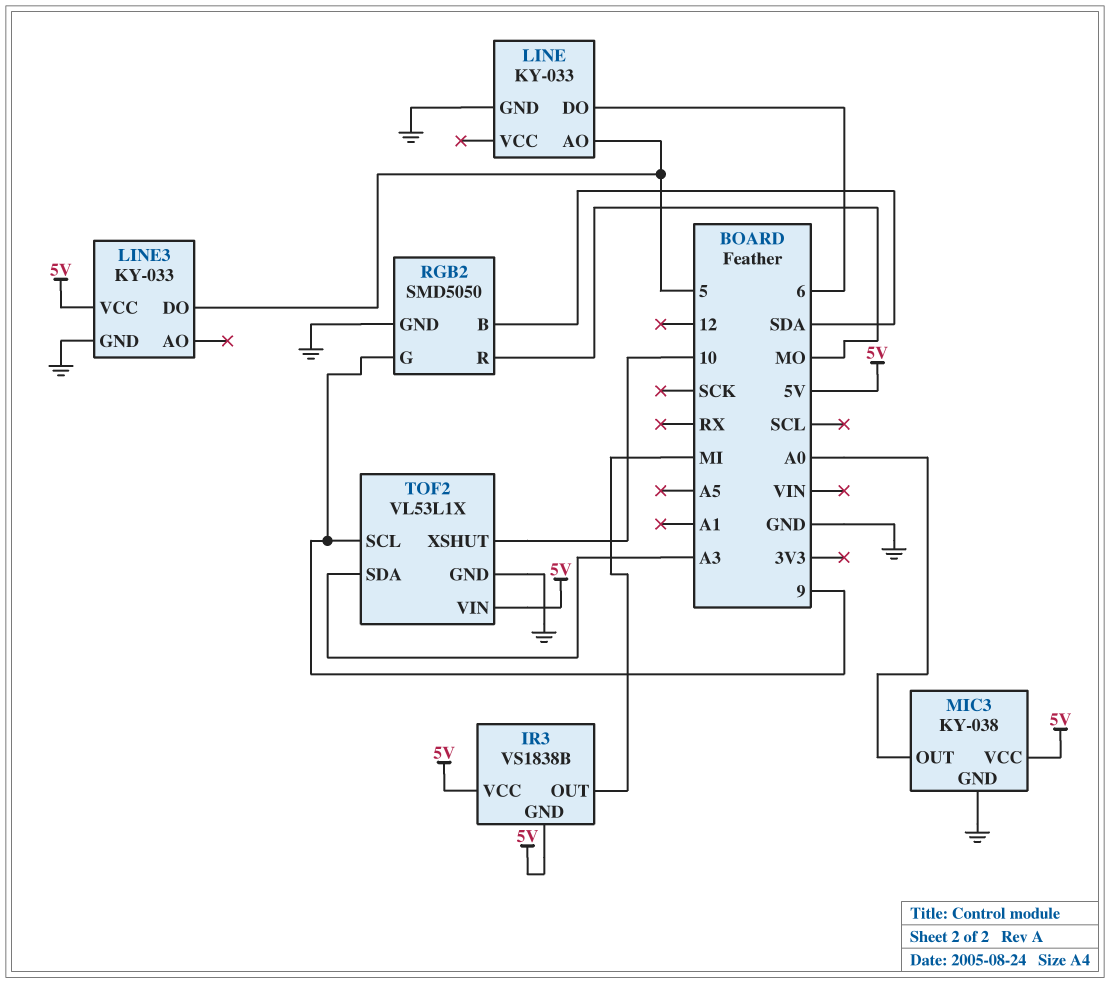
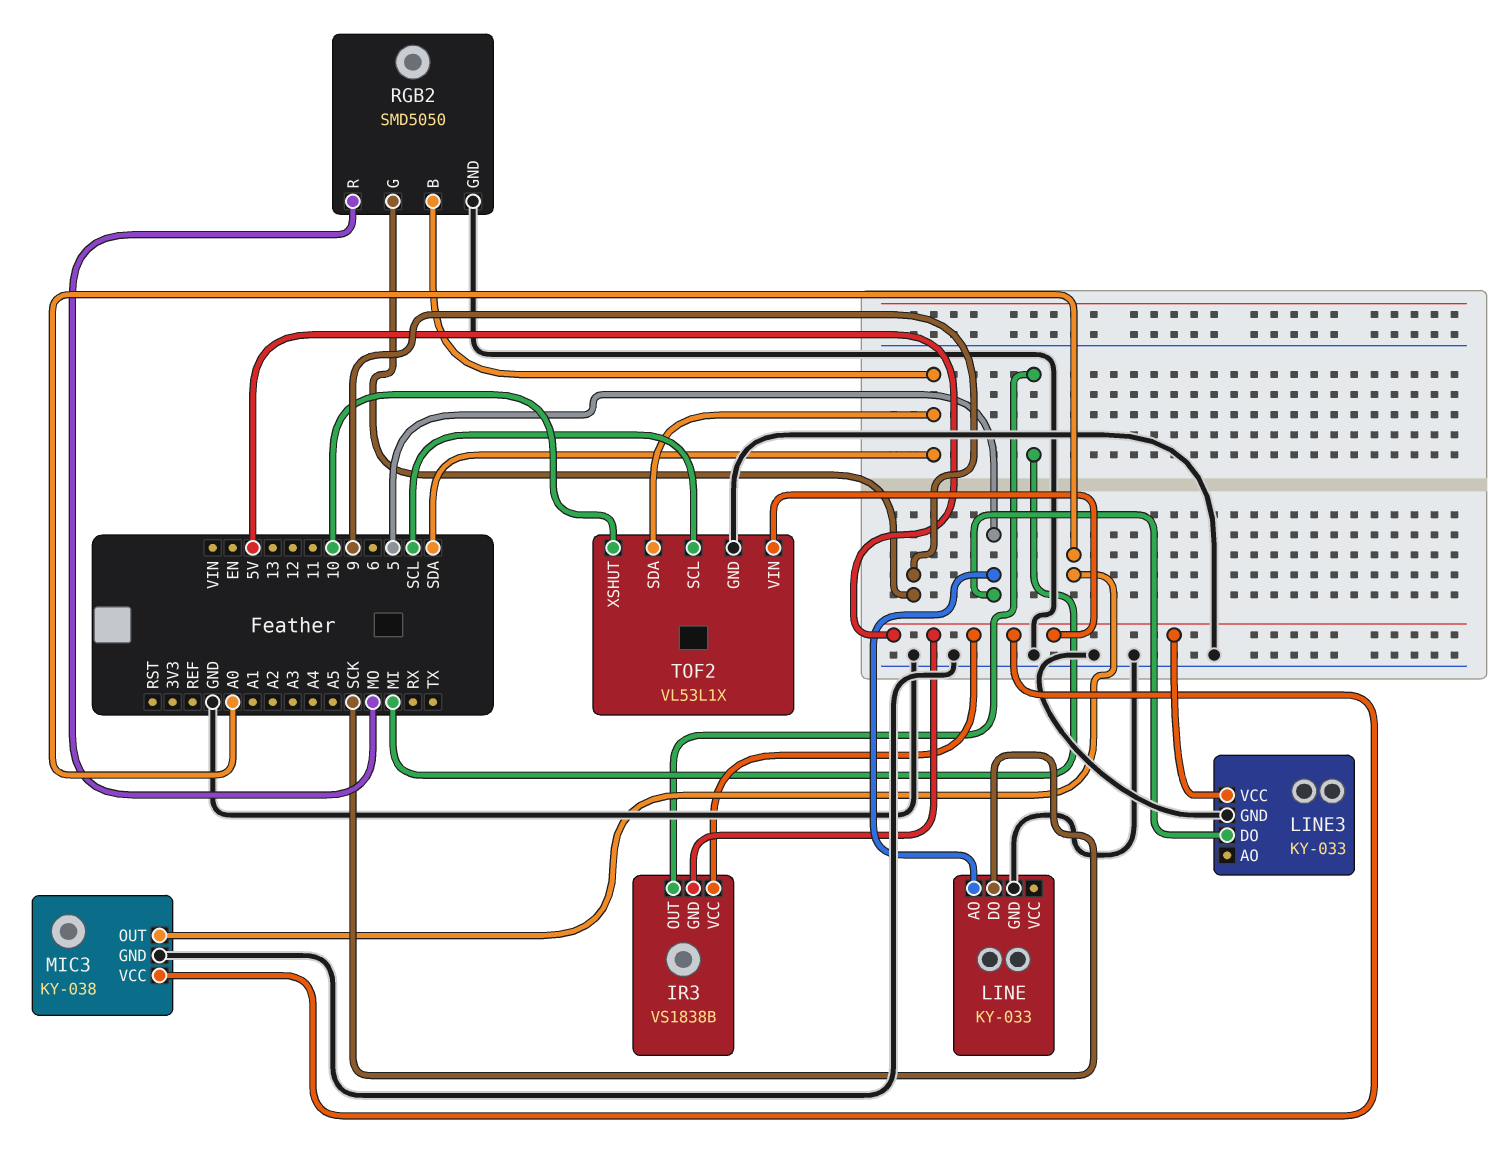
LINE pin DO: 6 -> SCK
TOF2 pin SCL: 9 -> SCL
TOF2 pin SDA: A3 -> SDA

